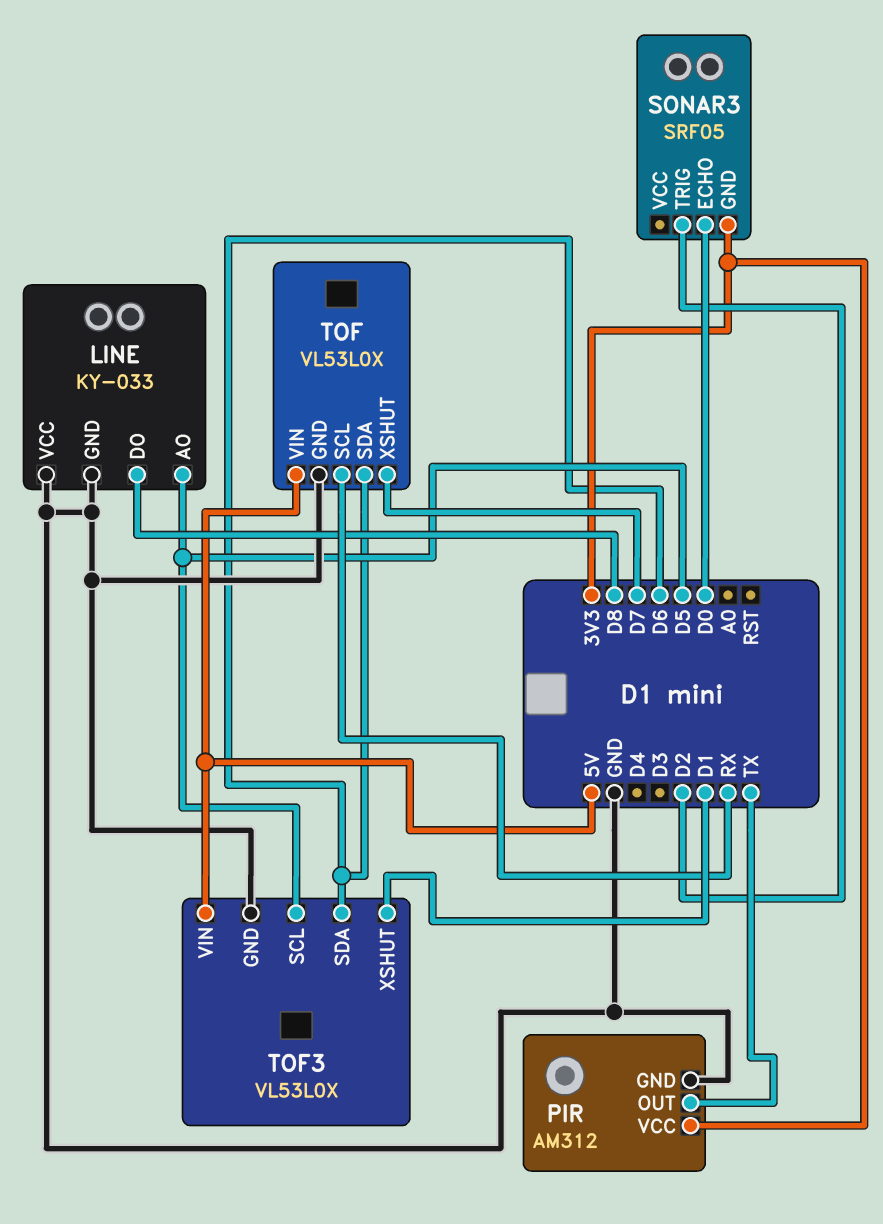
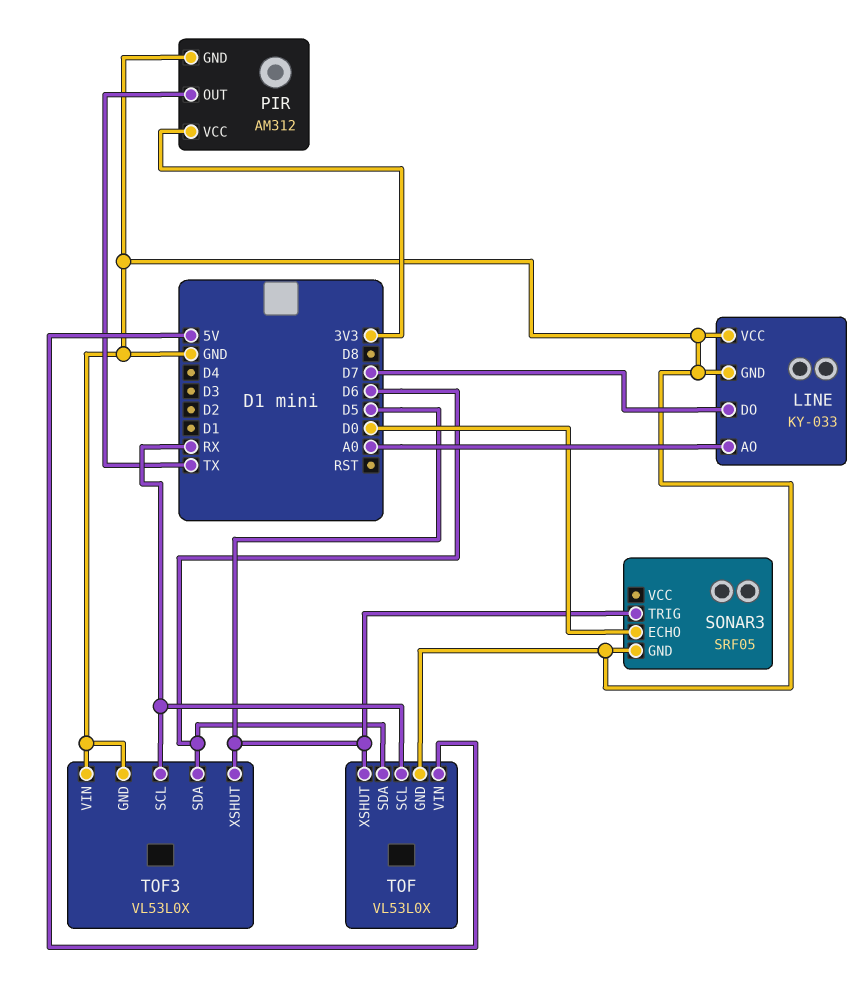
LINE pin AO: D5 -> A0
LINE pin DO: D8 -> D7
SONAR3 pin GND: 3V3 -> GND
SONAR3 pin TRIG: D2 -> D5
TOF pin XSHUT: D7 -> D5
TOF3 pin SCL: D5 -> RX
TOF3 pin VIN: 5V -> GND
TOF3 pin XSHUT: D1 -> D5

